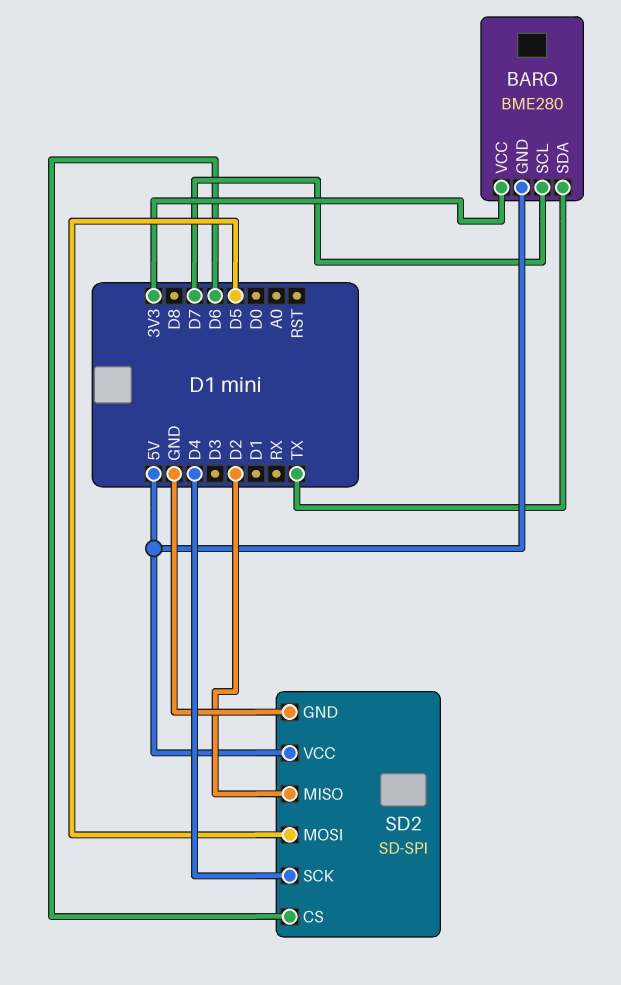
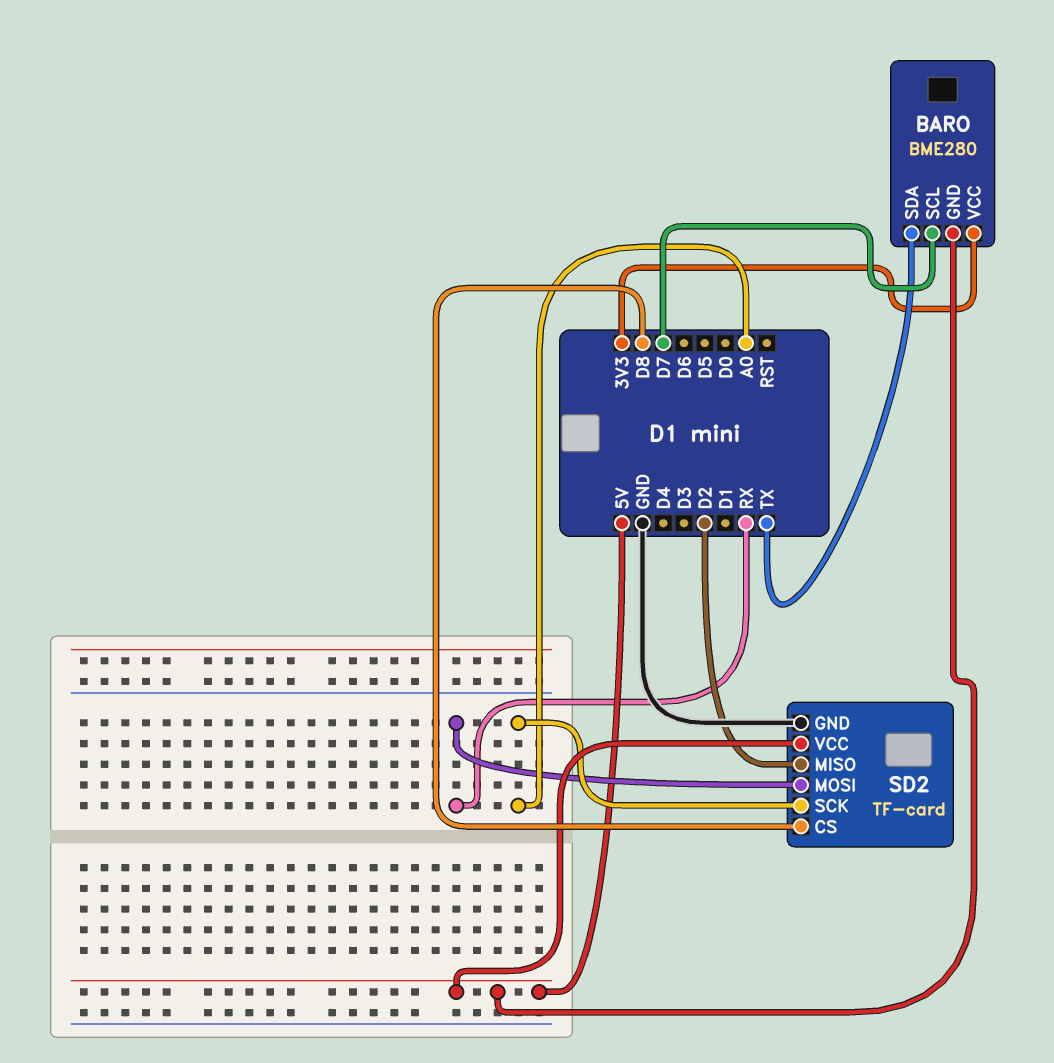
SD2: SD-SPI -> TF-card
SD2 pin CS: D6 -> D8
SD2 pin MOSI: D5 -> RX
SD2 pin SCK: D4 -> A0

